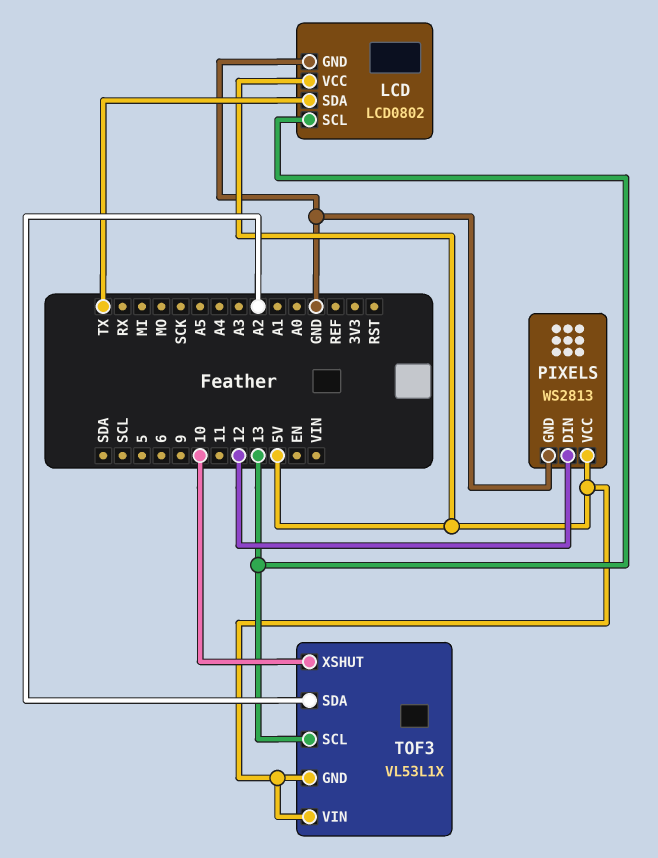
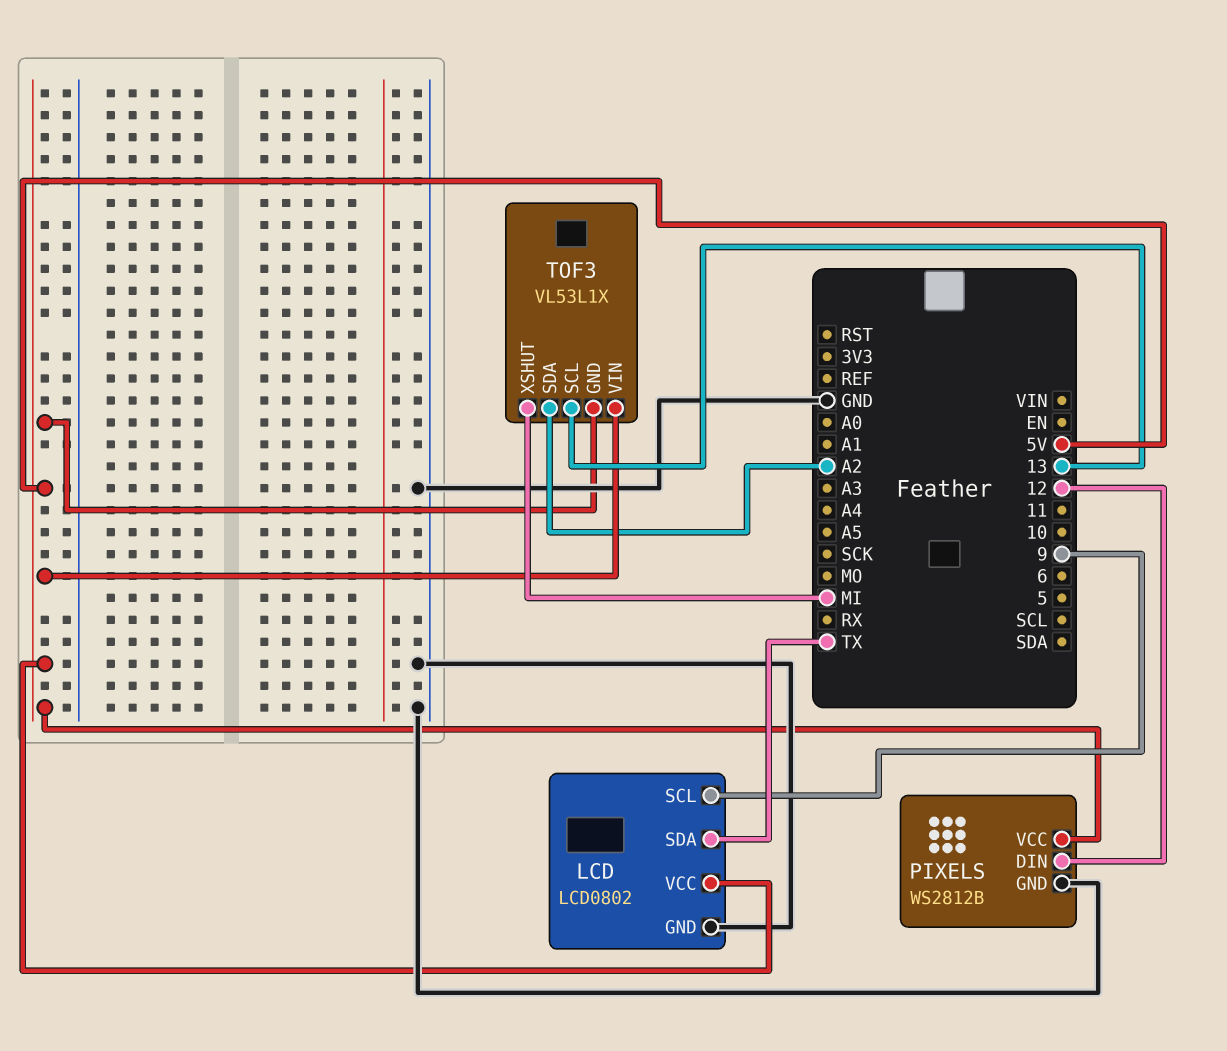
LCD pin SCL: 13 -> 9
PIXELS: WS2813 -> WS2812B
TOF3 pin XSHUT: 10 -> MI

